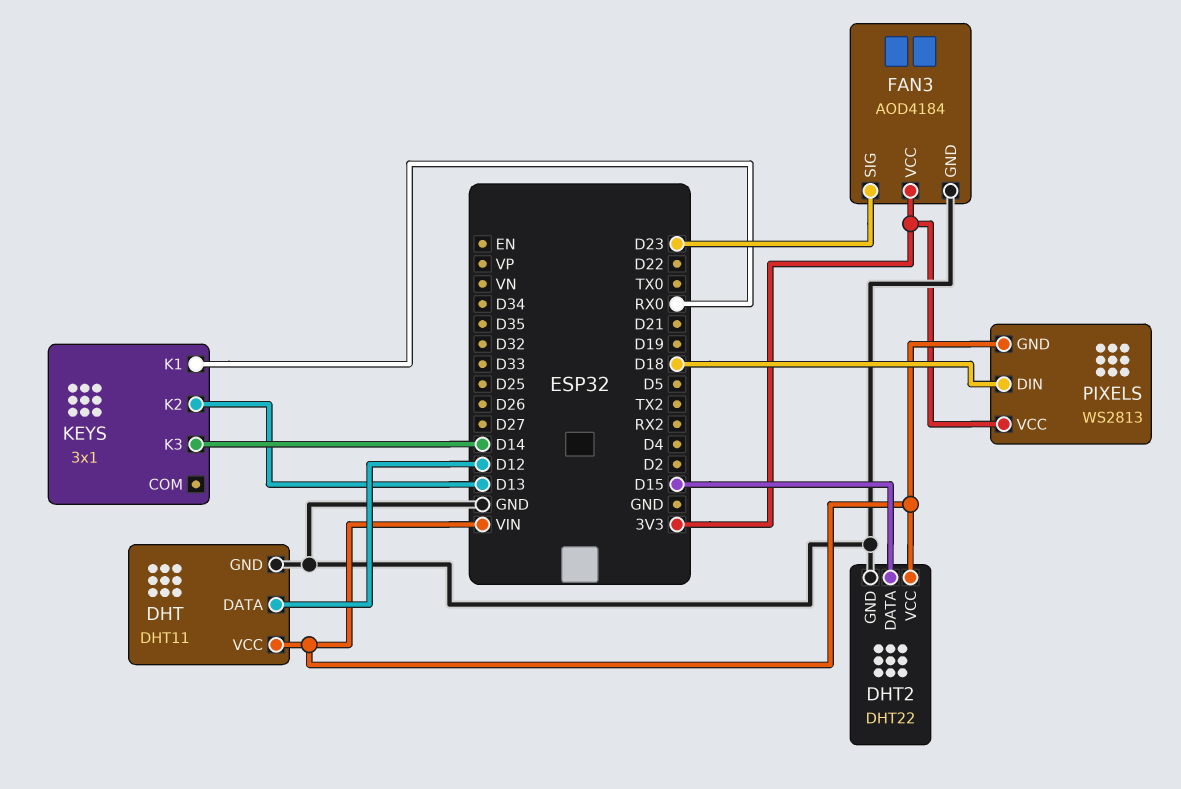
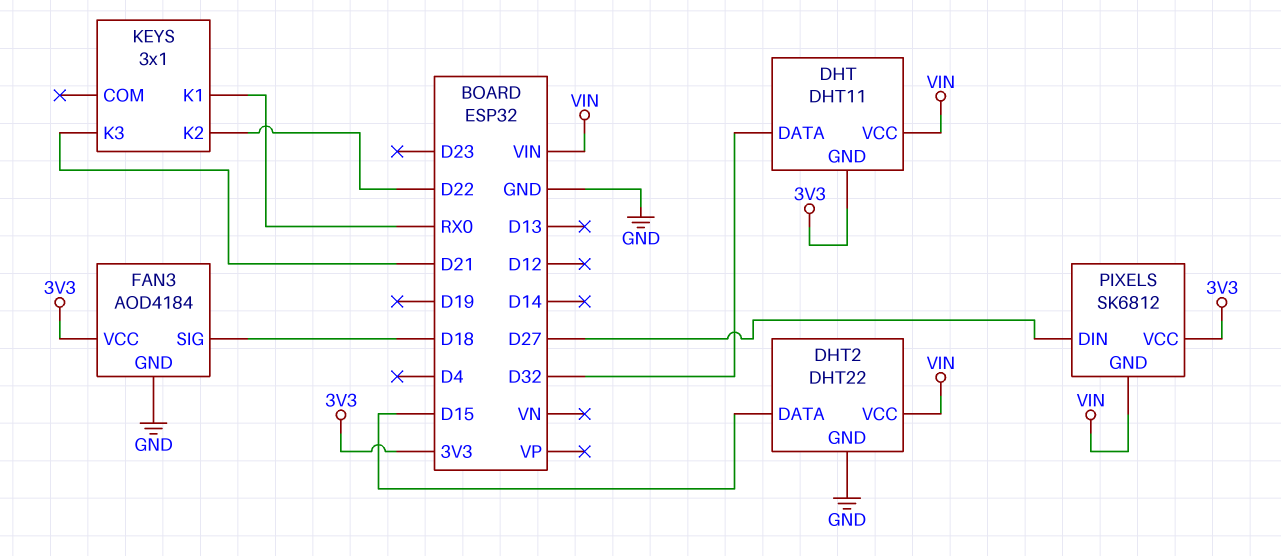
DHT pin DATA: D12 -> D32
DHT pin GND: GND -> 3V3
FAN3 pin SIG: D23 -> D18
KEYS pin K2: D13 -> D22
KEYS pin K3: D14 -> D21
PIXELS: WS2813 -> SK6812
PIXELS pin DIN: D18 -> D27

